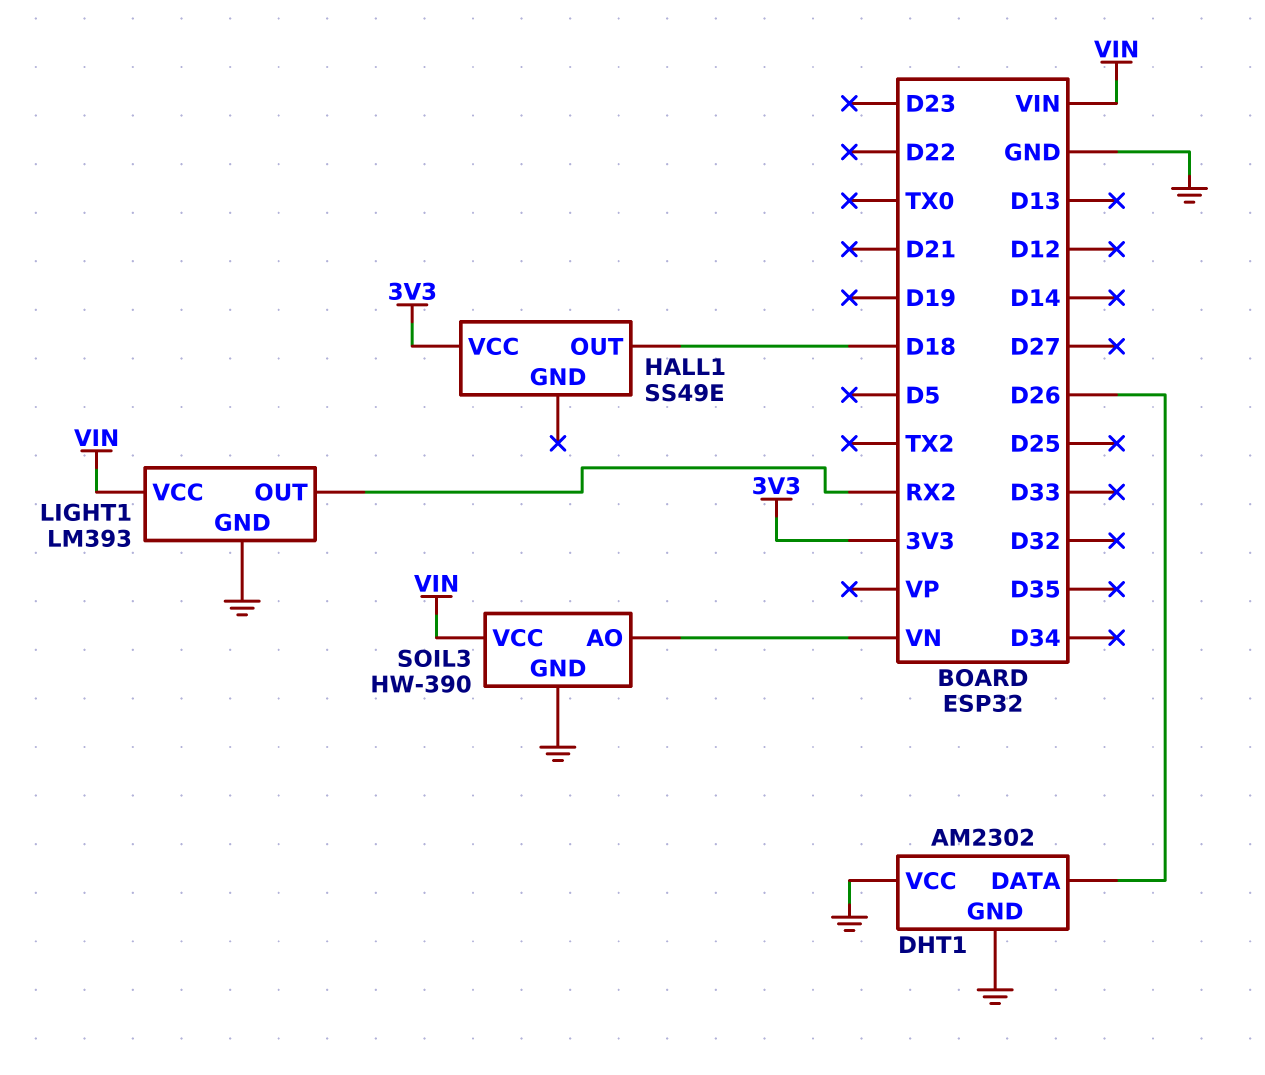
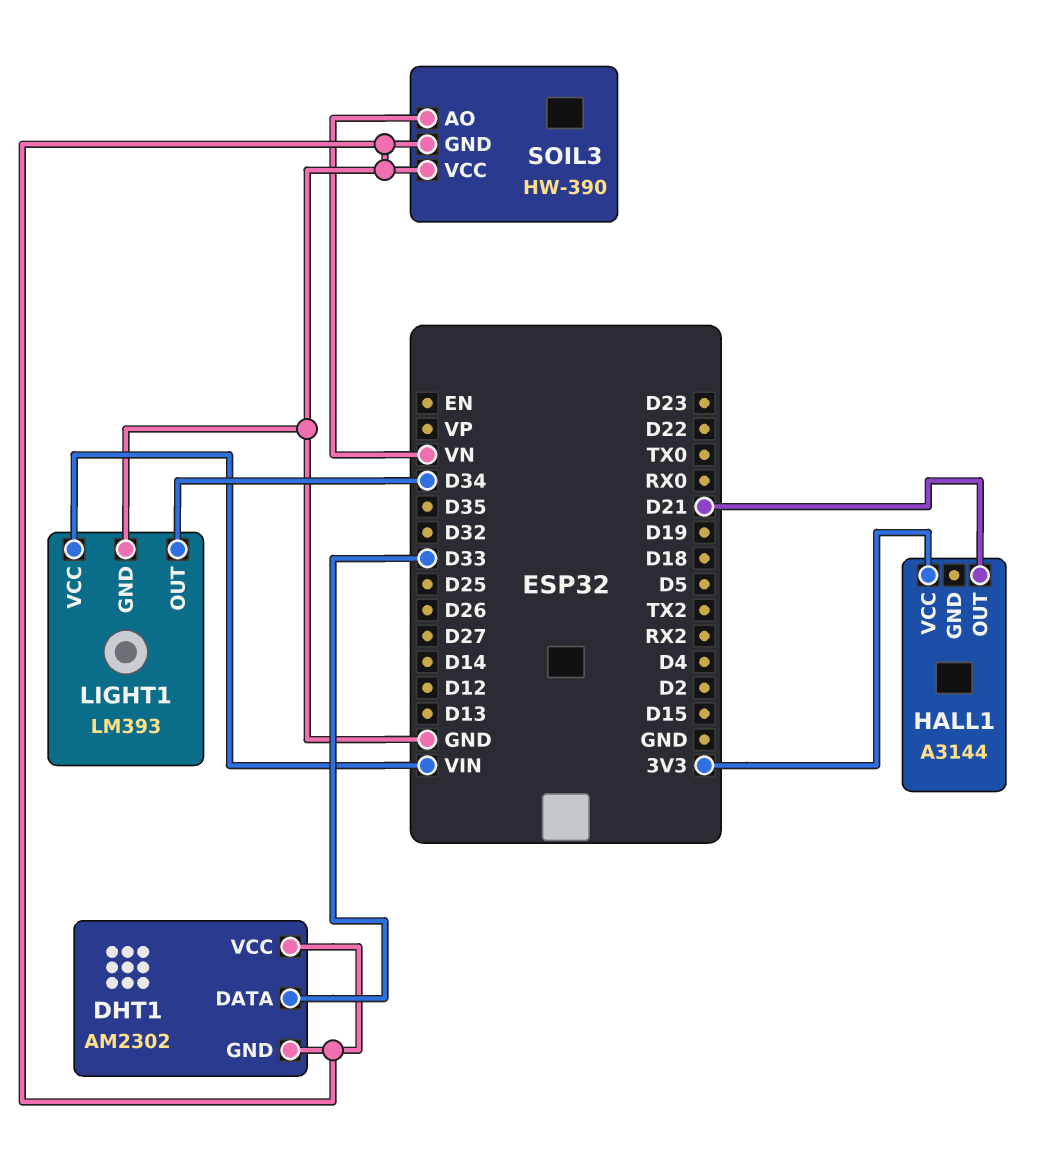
DHT1 pin DATA: D26 -> D33
HALL1: SS49E -> A3144
HALL1 pin OUT: D18 -> D21
LIGHT1 pin OUT: RX2 -> D34
SOIL3 pin VCC: VIN -> GND

